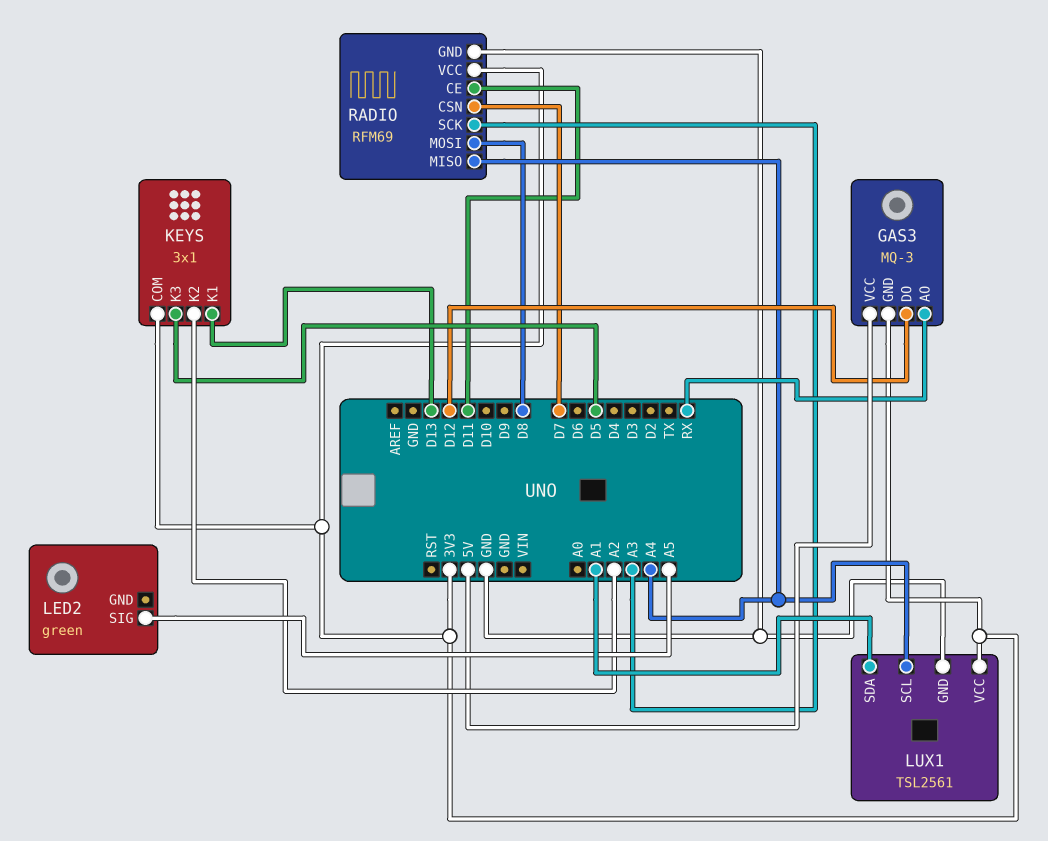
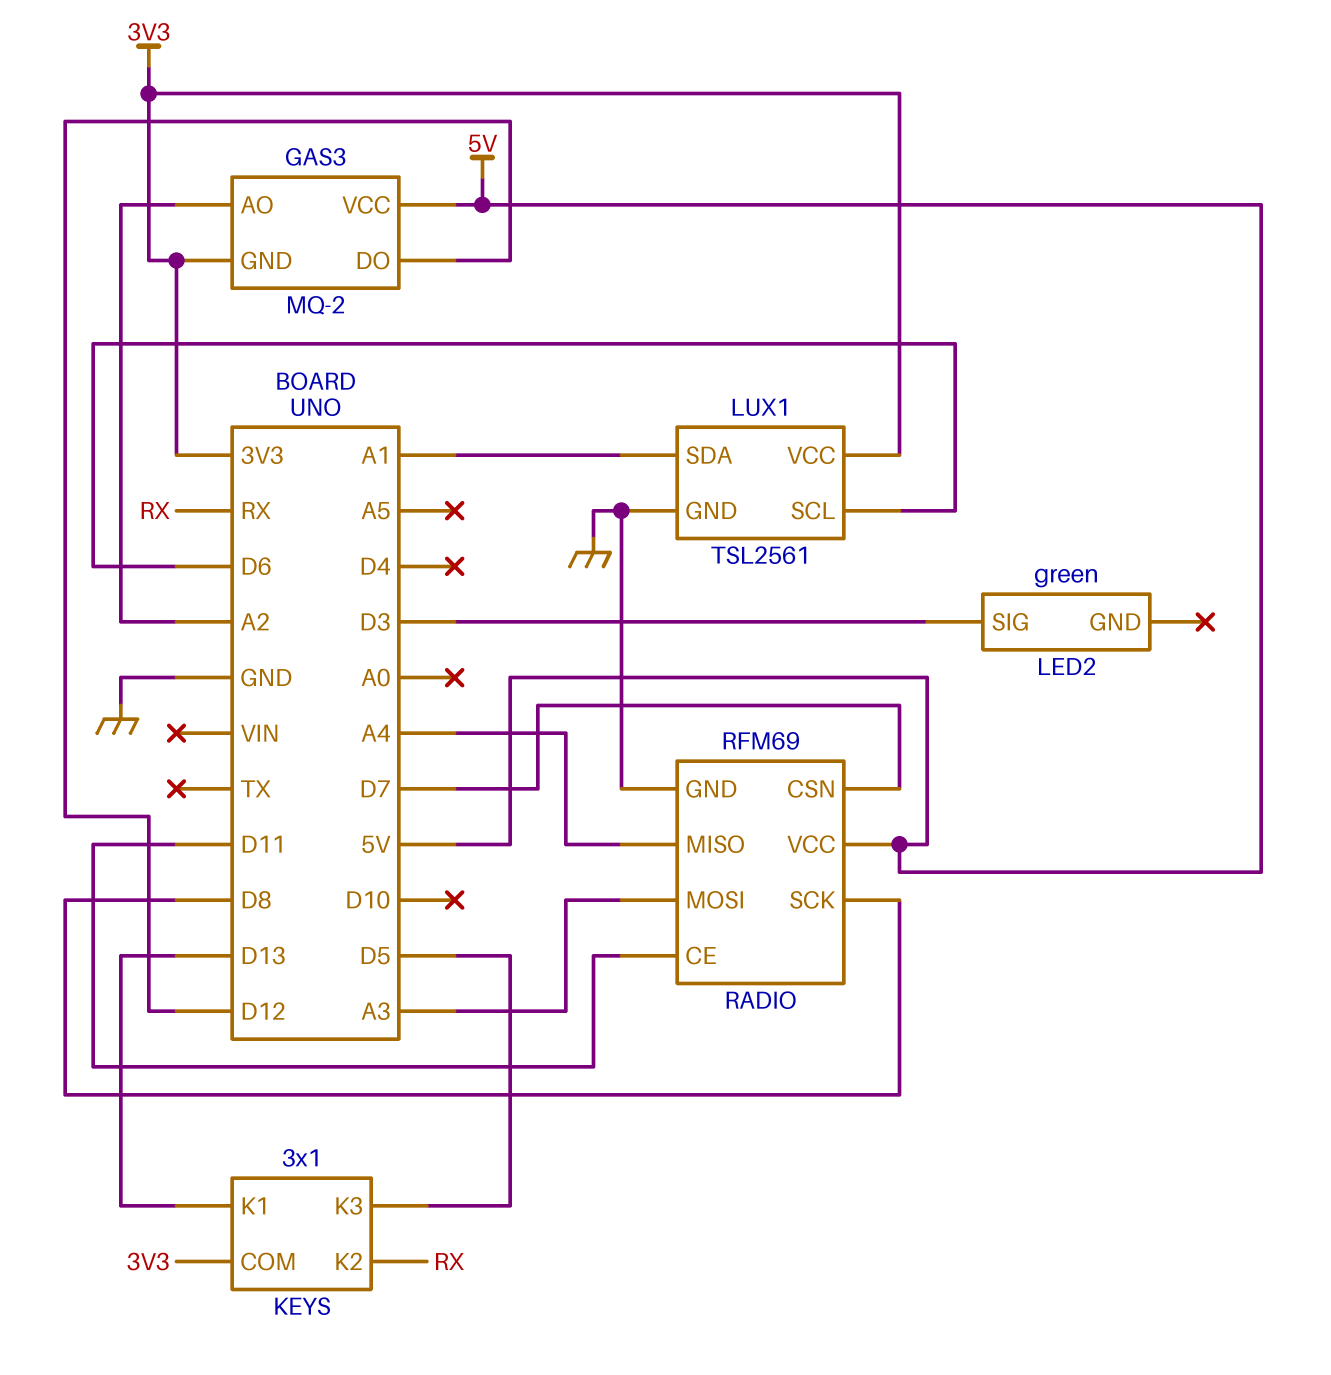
GAS3: MQ-3 -> MQ-2
GAS3 pin AO: RX -> A2
KEYS pin K2: A2 -> RX
LED2 pin SIG: A5 -> D3
LUX1 pin SCL: A4 -> D6
RADIO pin MOSI: D8 -> A3
RADIO pin SCK: A3 -> D8
RADIO pin VCC: 3V3 -> 5V

